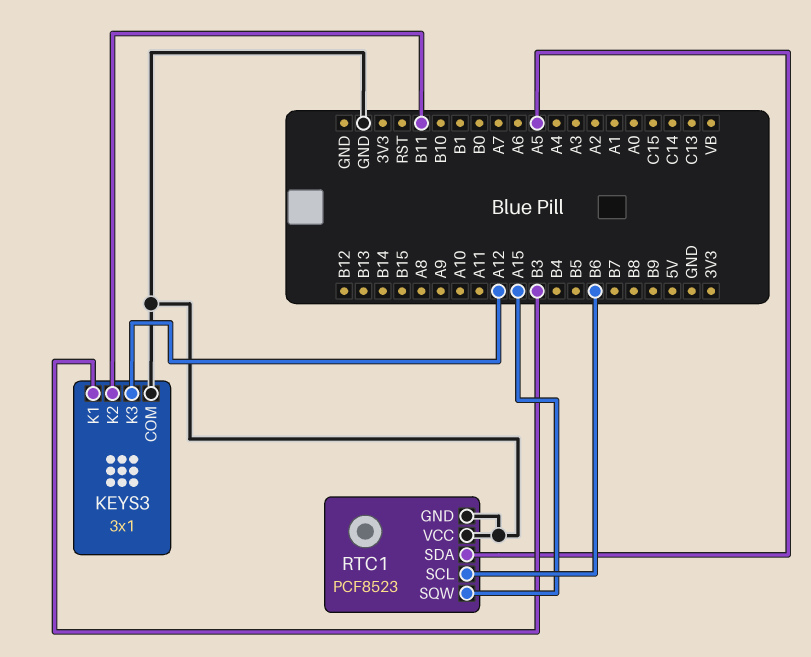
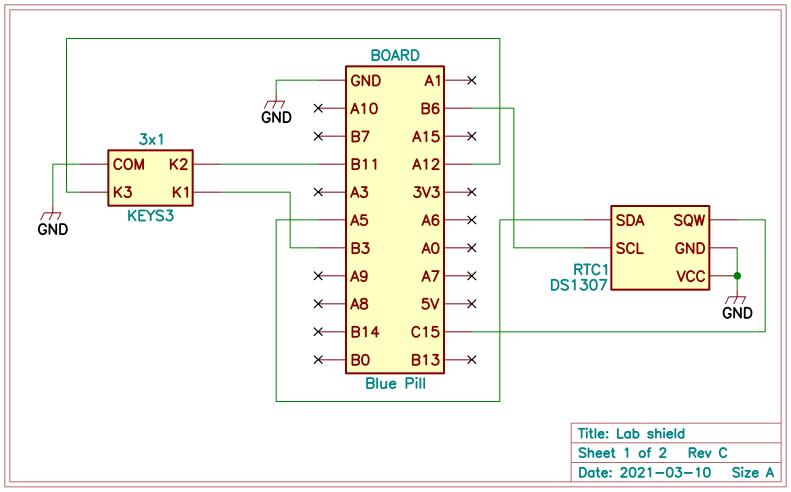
RTC1: PCF8523 -> DS1307
RTC1 pin SQW: A15 -> C15

